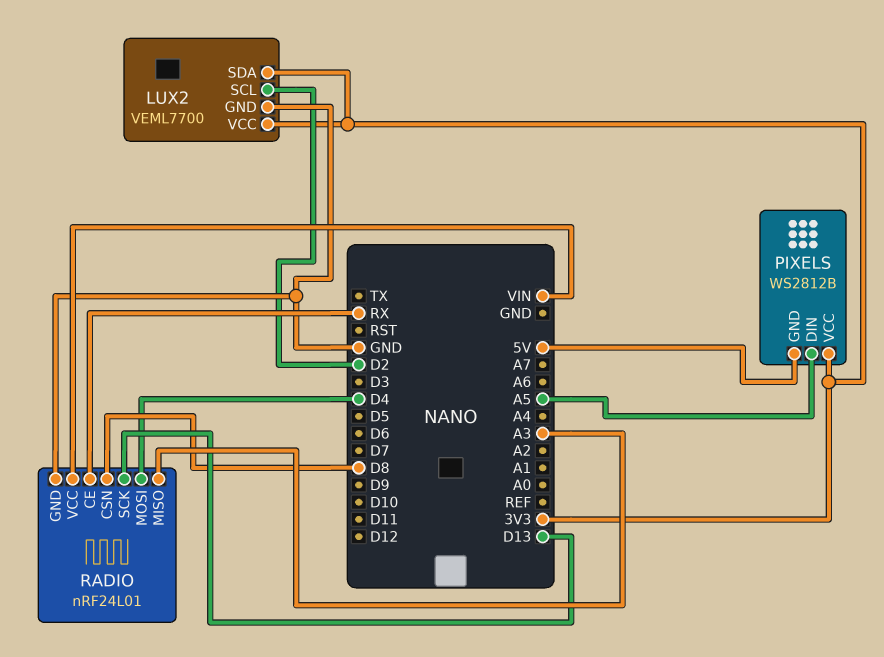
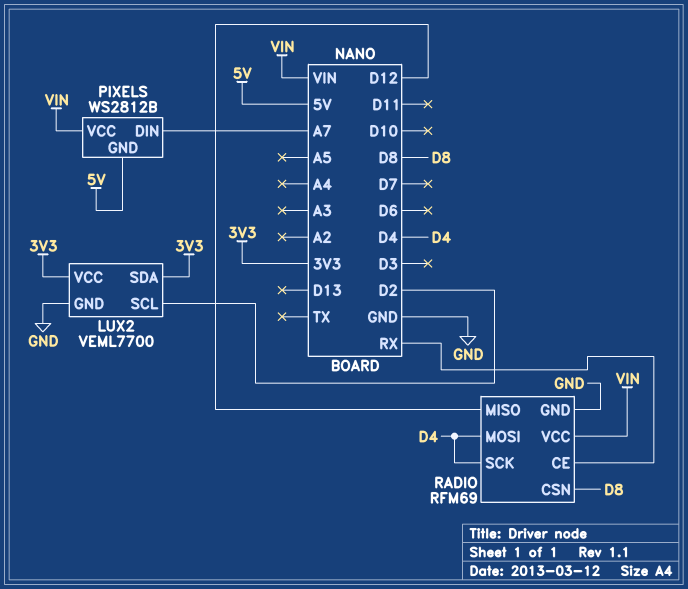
PIXELS pin DIN: A5 -> A7
PIXELS pin VCC: 3V3 -> VIN
RADIO: nRF24L01 -> RFM69
RADIO pin MISO: A3 -> D12
RADIO pin SCK: D13 -> D4

